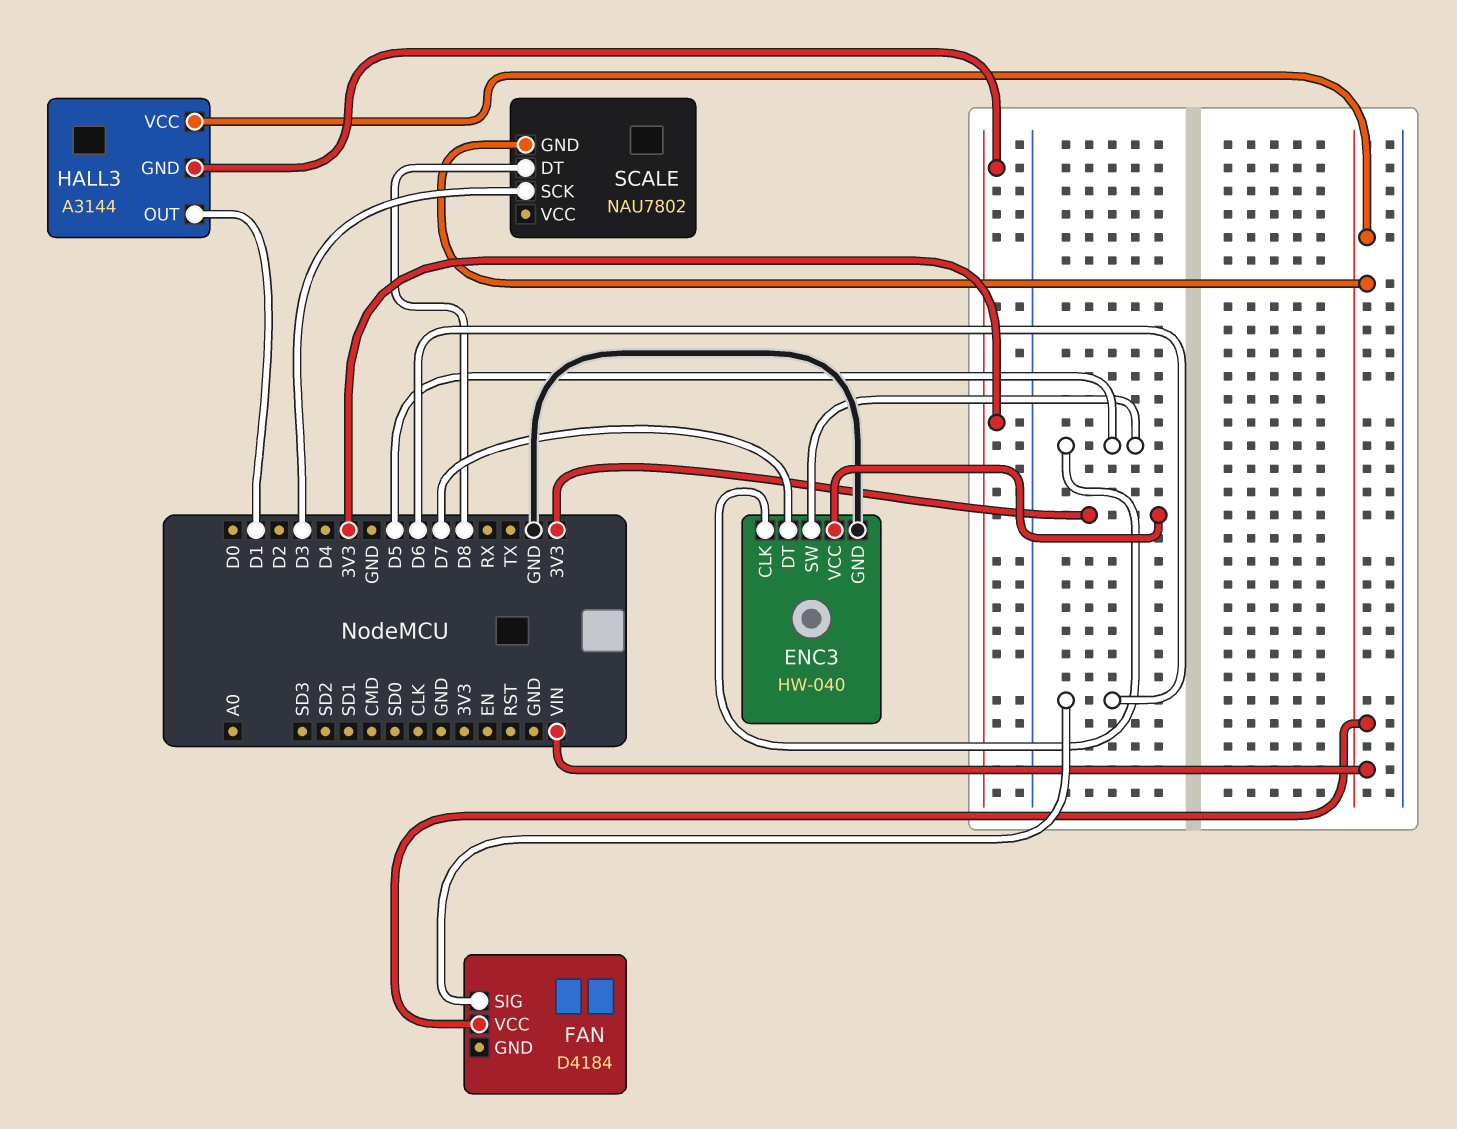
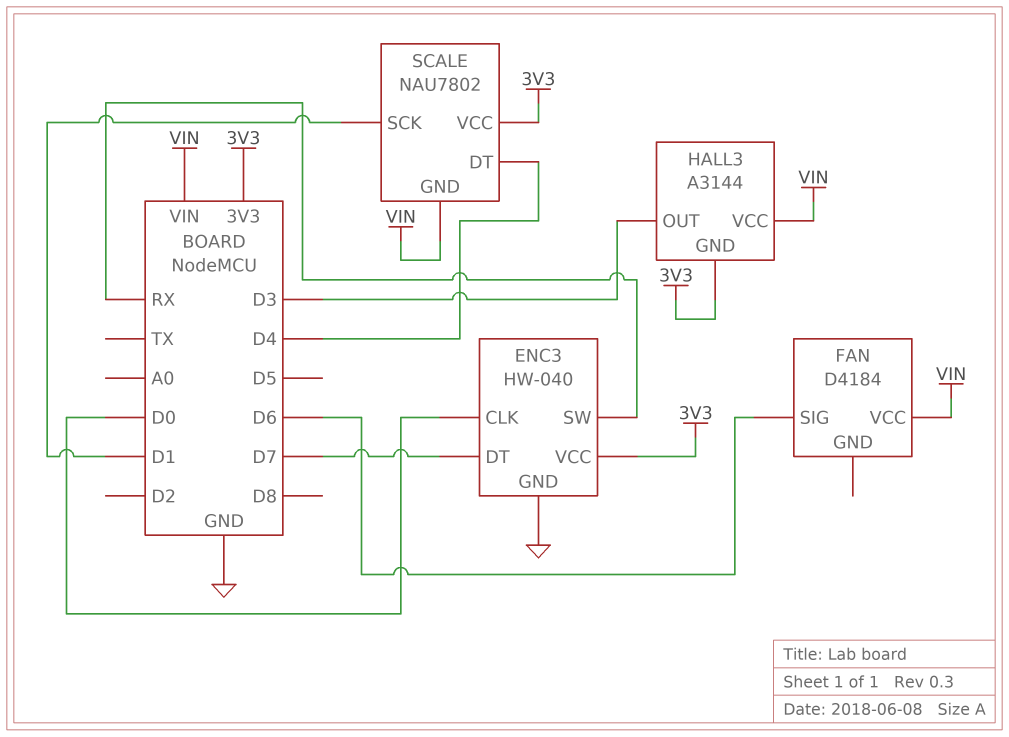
ENC3 pin CLK: D5 -> D0
ENC3 pin SW: D5 -> RX
HALL3 pin OUT: D1 -> D3
SCALE pin DT: D8 -> D4
SCALE pin SCK: D3 -> D1
SCALE pin VCC: none -> 3V3

